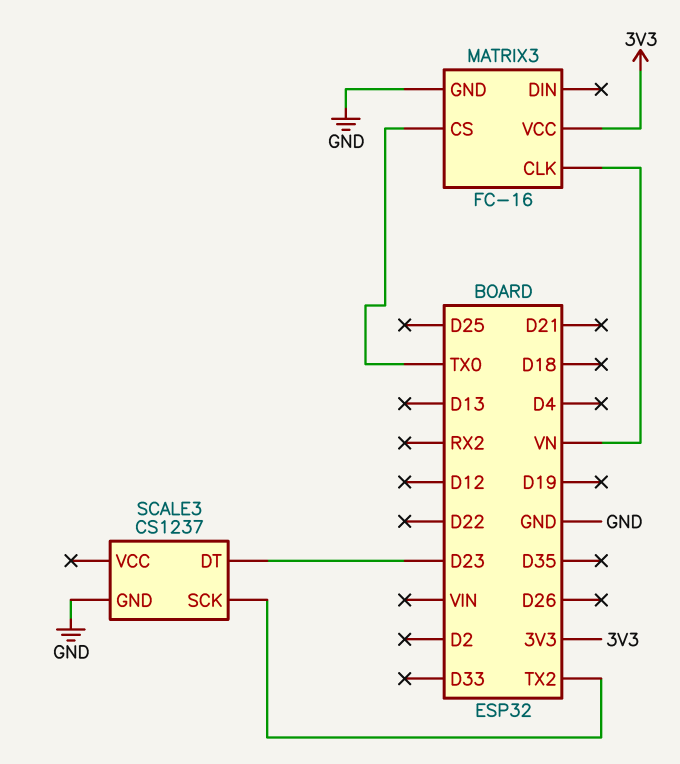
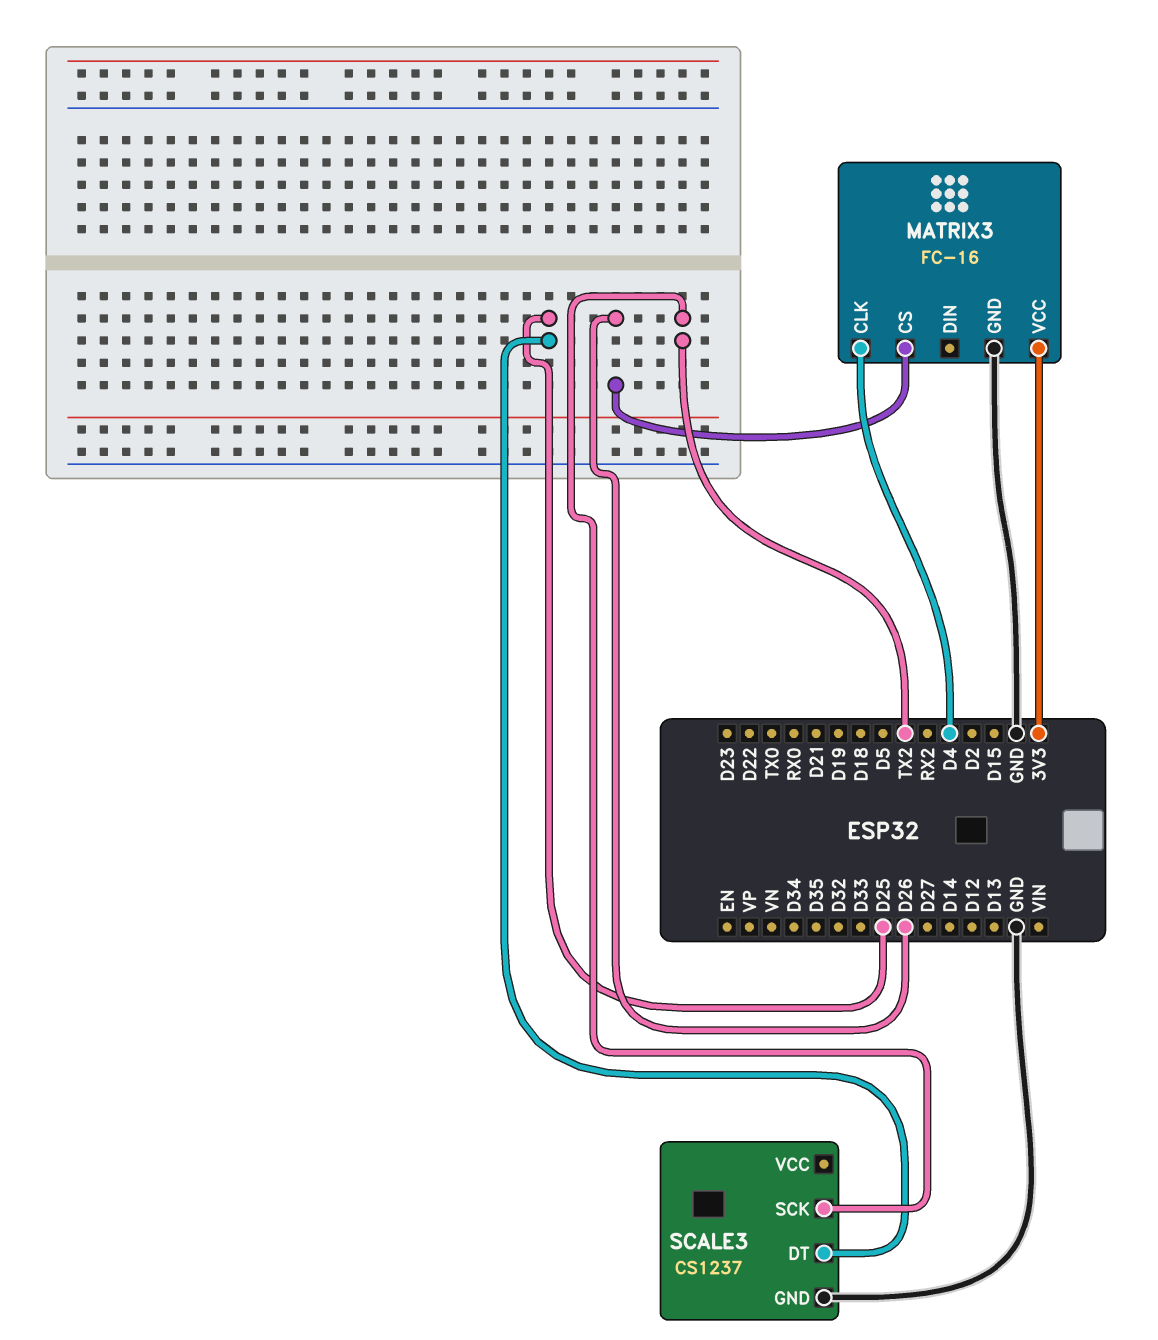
MATRIX3 pin CLK: VN -> D4
MATRIX3 pin CS: TX0 -> D26
SCALE3 pin DT: D23 -> D25

